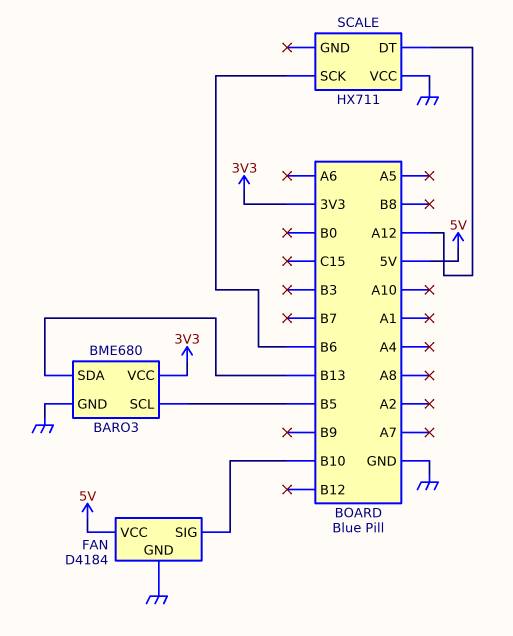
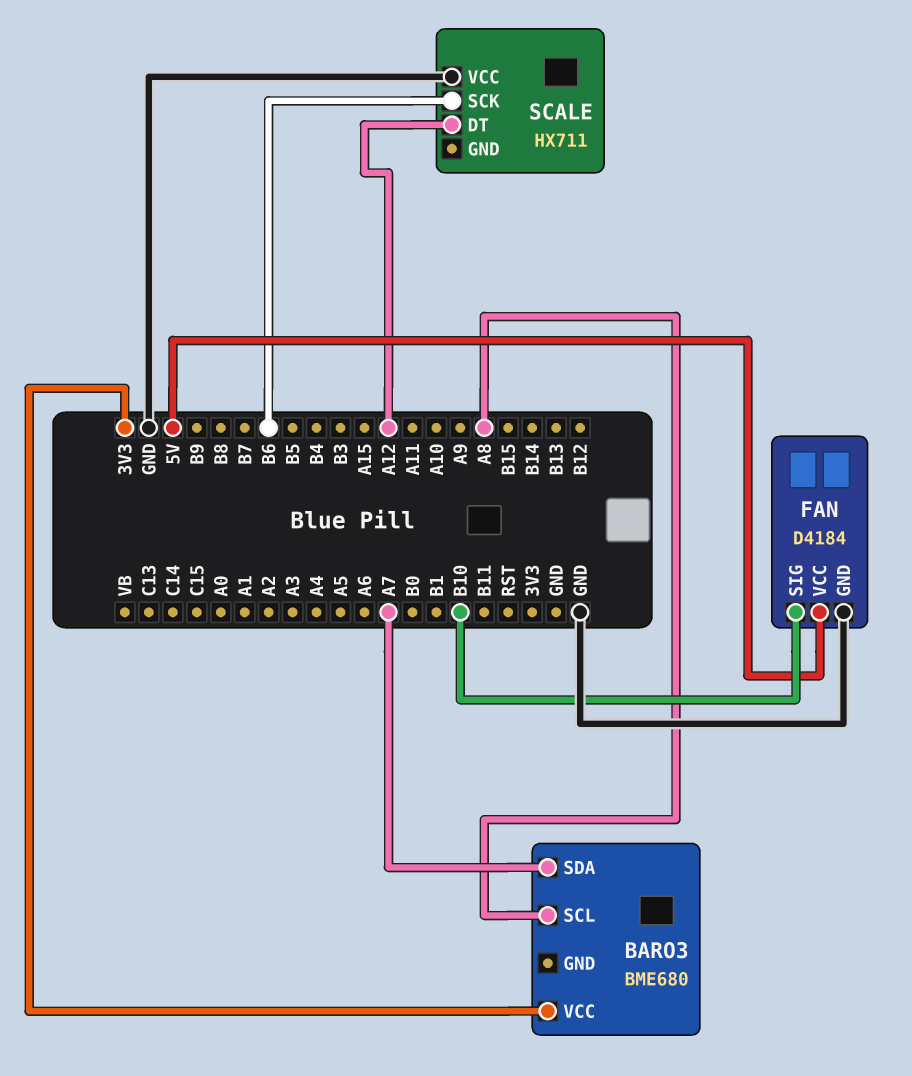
BARO3 pin GND: GND -> none
BARO3 pin SCL: B5 -> A8
BARO3 pin SDA: B13 -> A7

